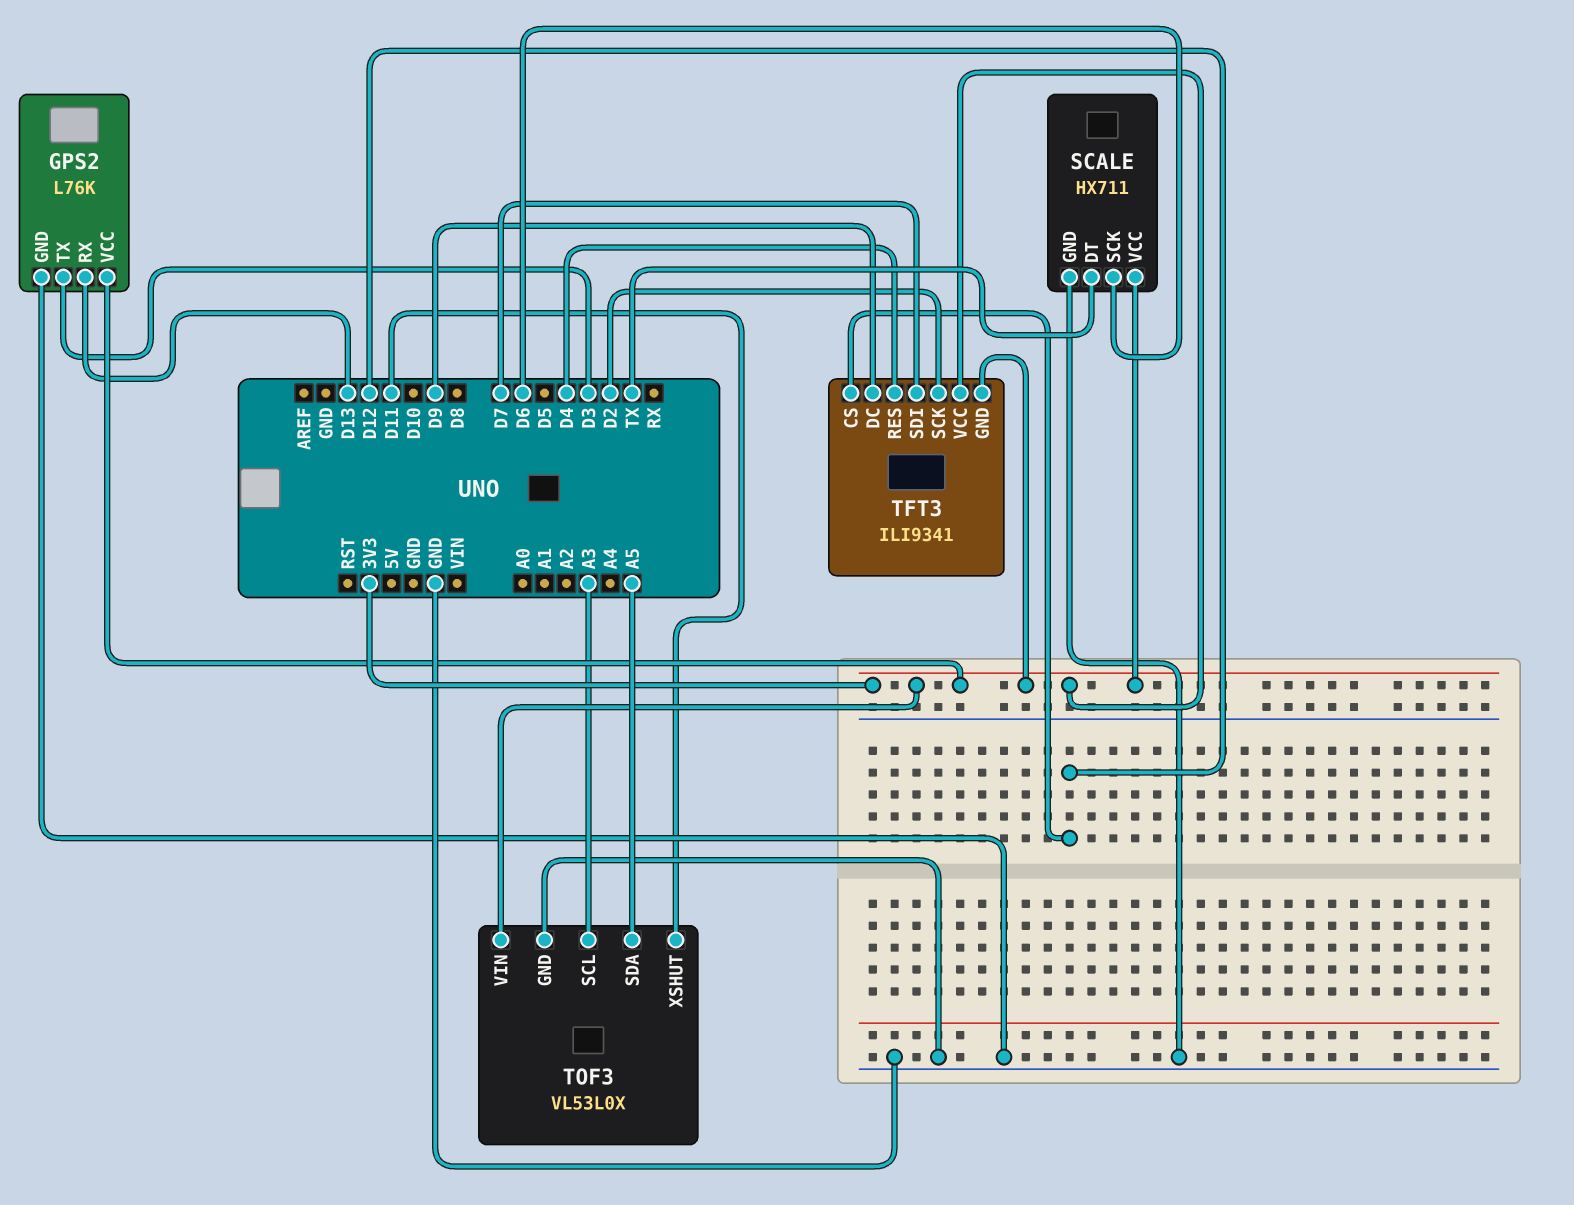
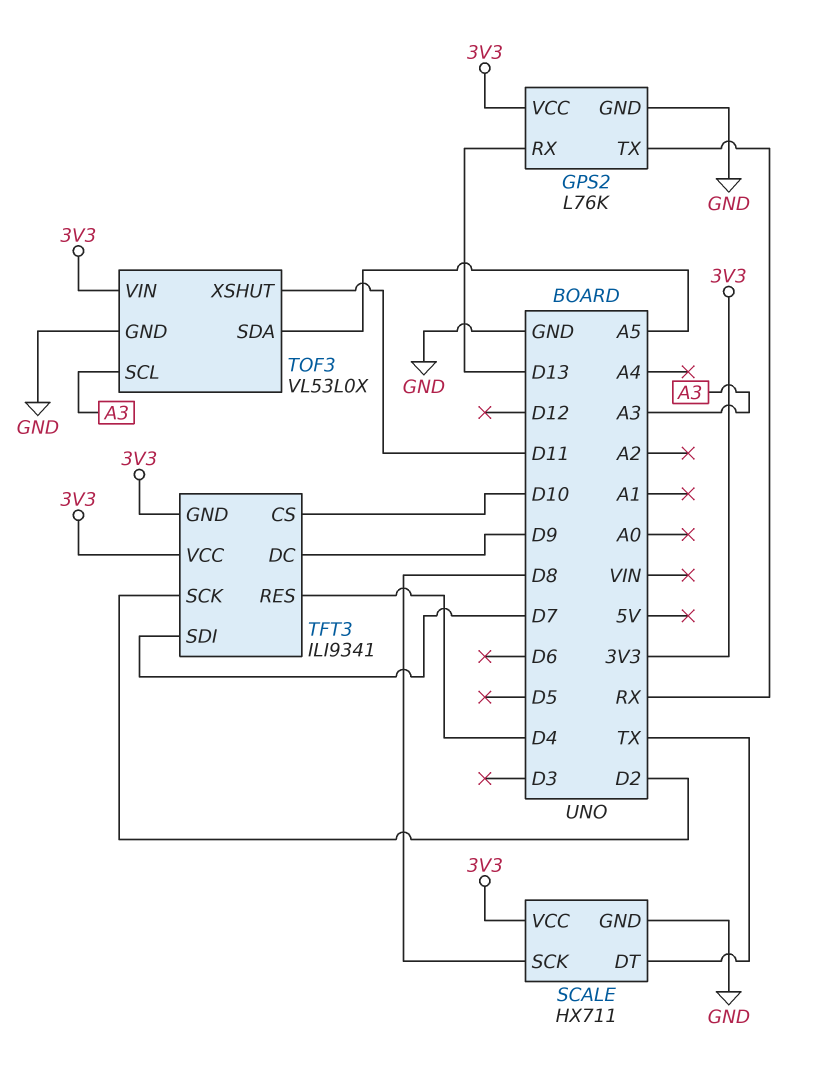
GPS2 pin TX: D3 -> RX
SCALE pin SCK: D6 -> D8
TFT3 pin CS: D12 -> D10

